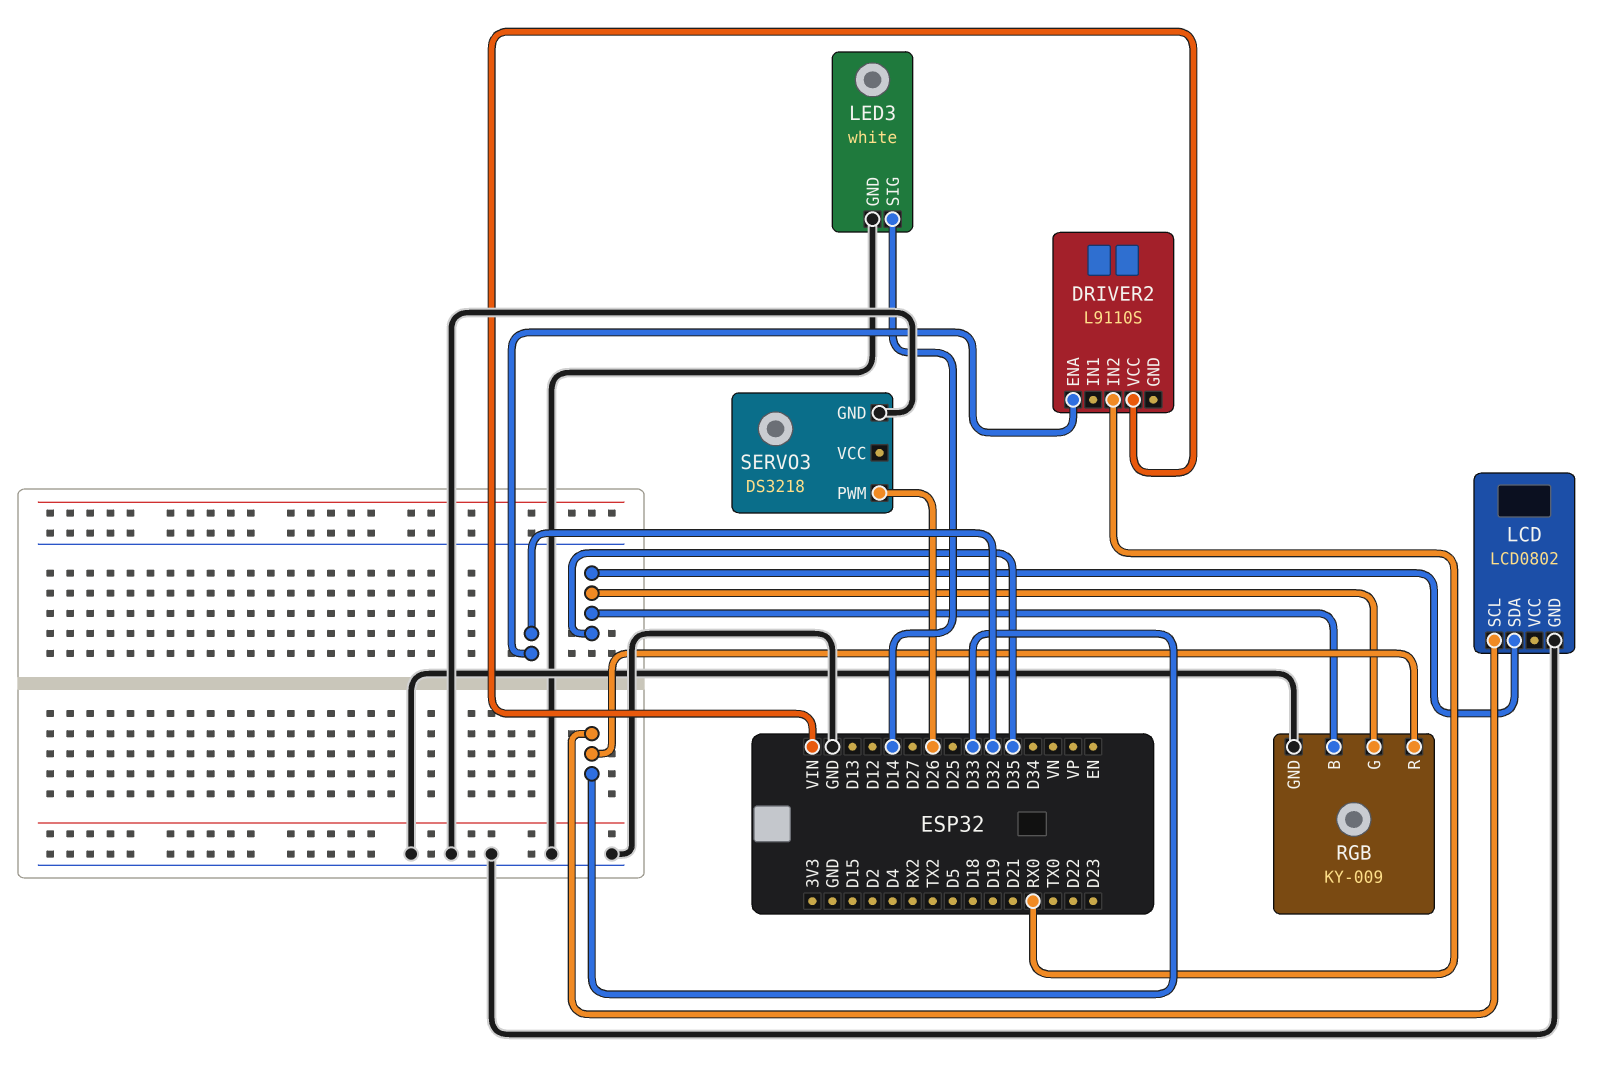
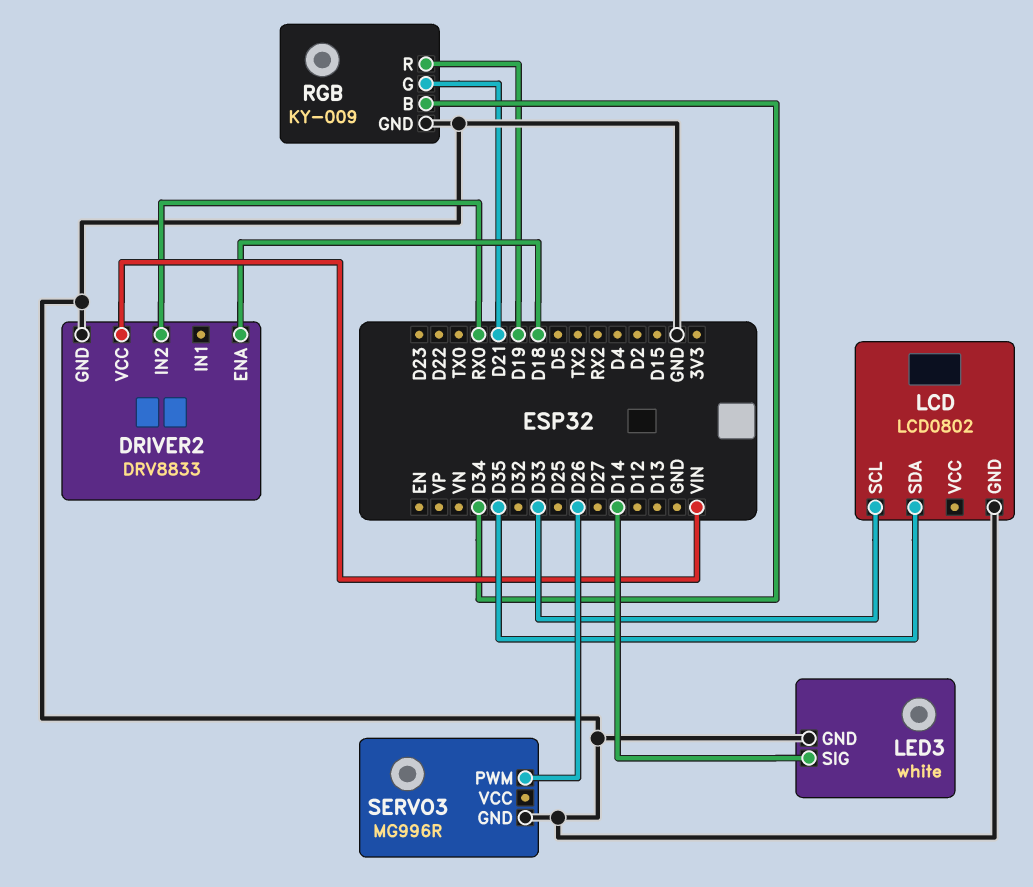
DRIVER2: L9110S -> DRV8833
DRIVER2 pin ENA: D32 -> D18
DRIVER2 pin GND: none -> GND
RGB pin B: D35 -> D34
RGB pin G: D35 -> D21
RGB pin R: D33 -> D19
SERVO3: DS3218 -> MG996R

